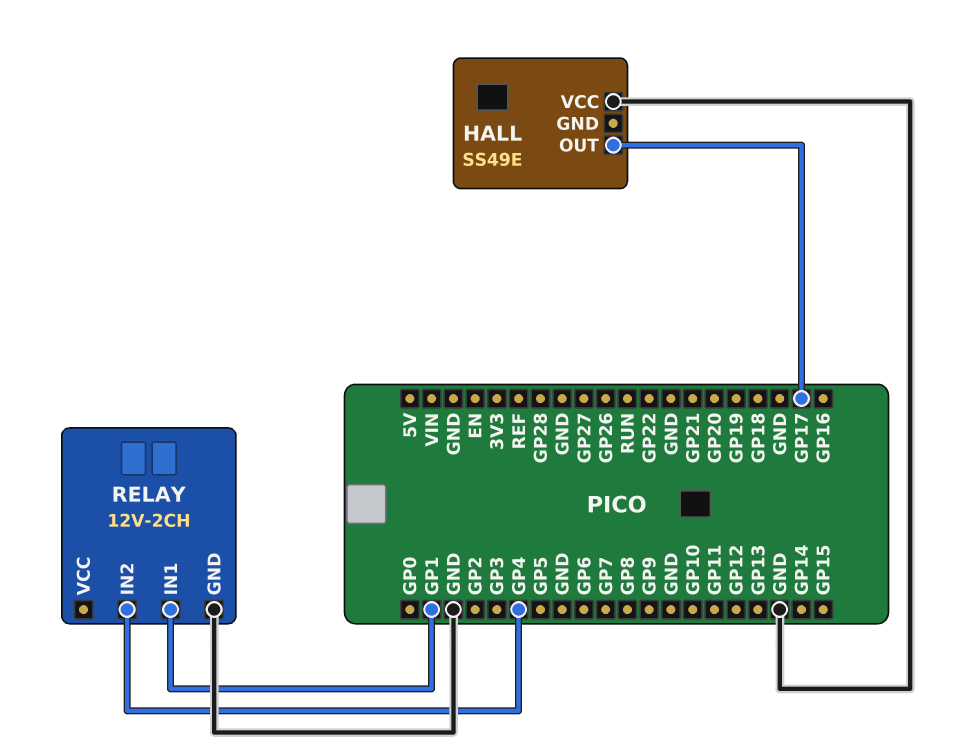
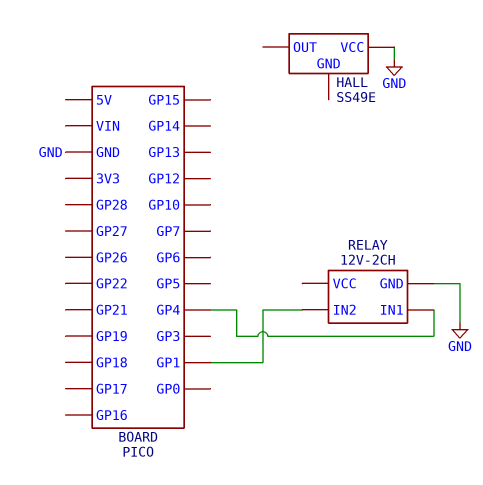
HALL pin OUT: GP17 -> none
RELAY pin IN1: GP1 -> GP4
RELAY pin IN2: GP4 -> GP1

